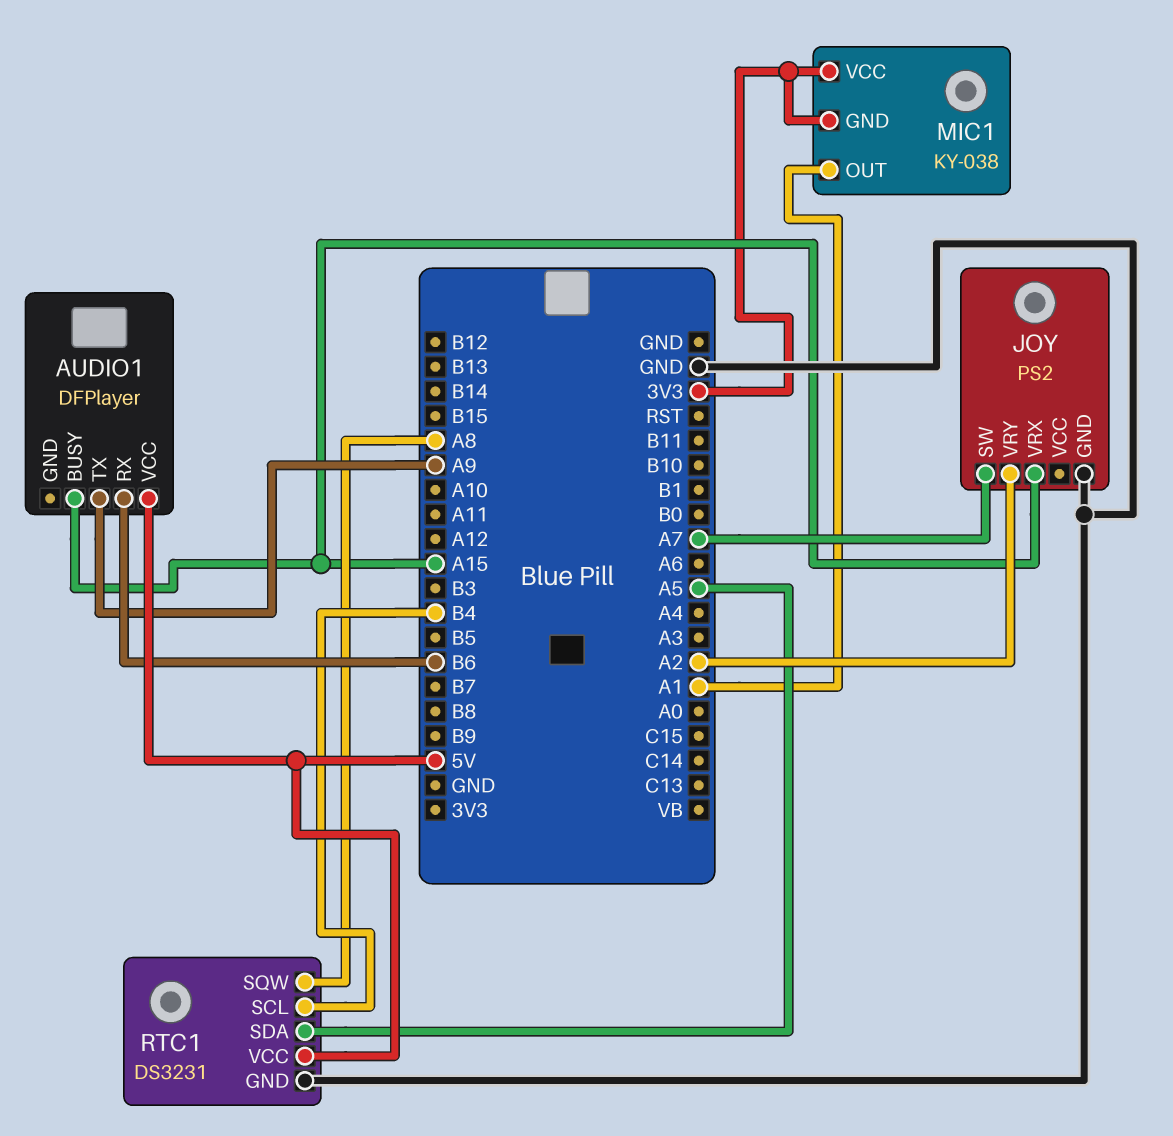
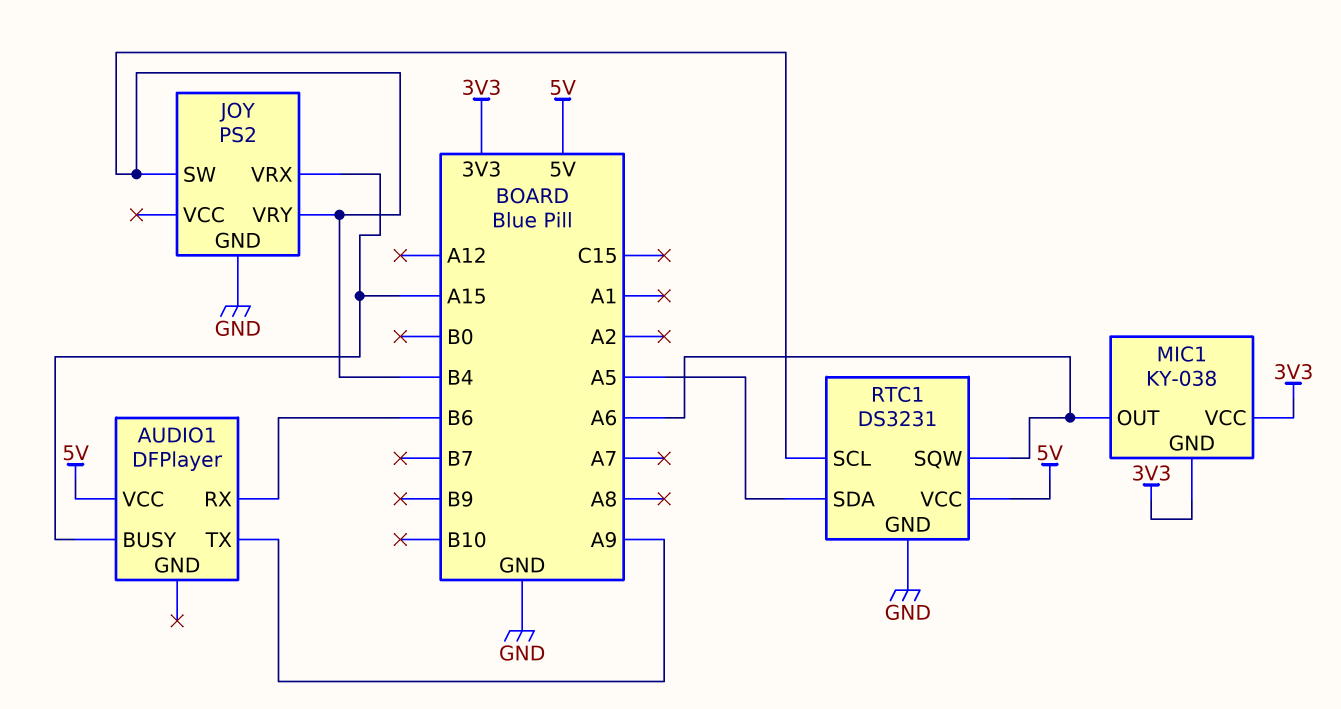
JOY pin SW: A7 -> B4
JOY pin VRY: A2 -> B4
MIC1 pin OUT: A1 -> A6
RTC1 pin SQW: A8 -> A6

